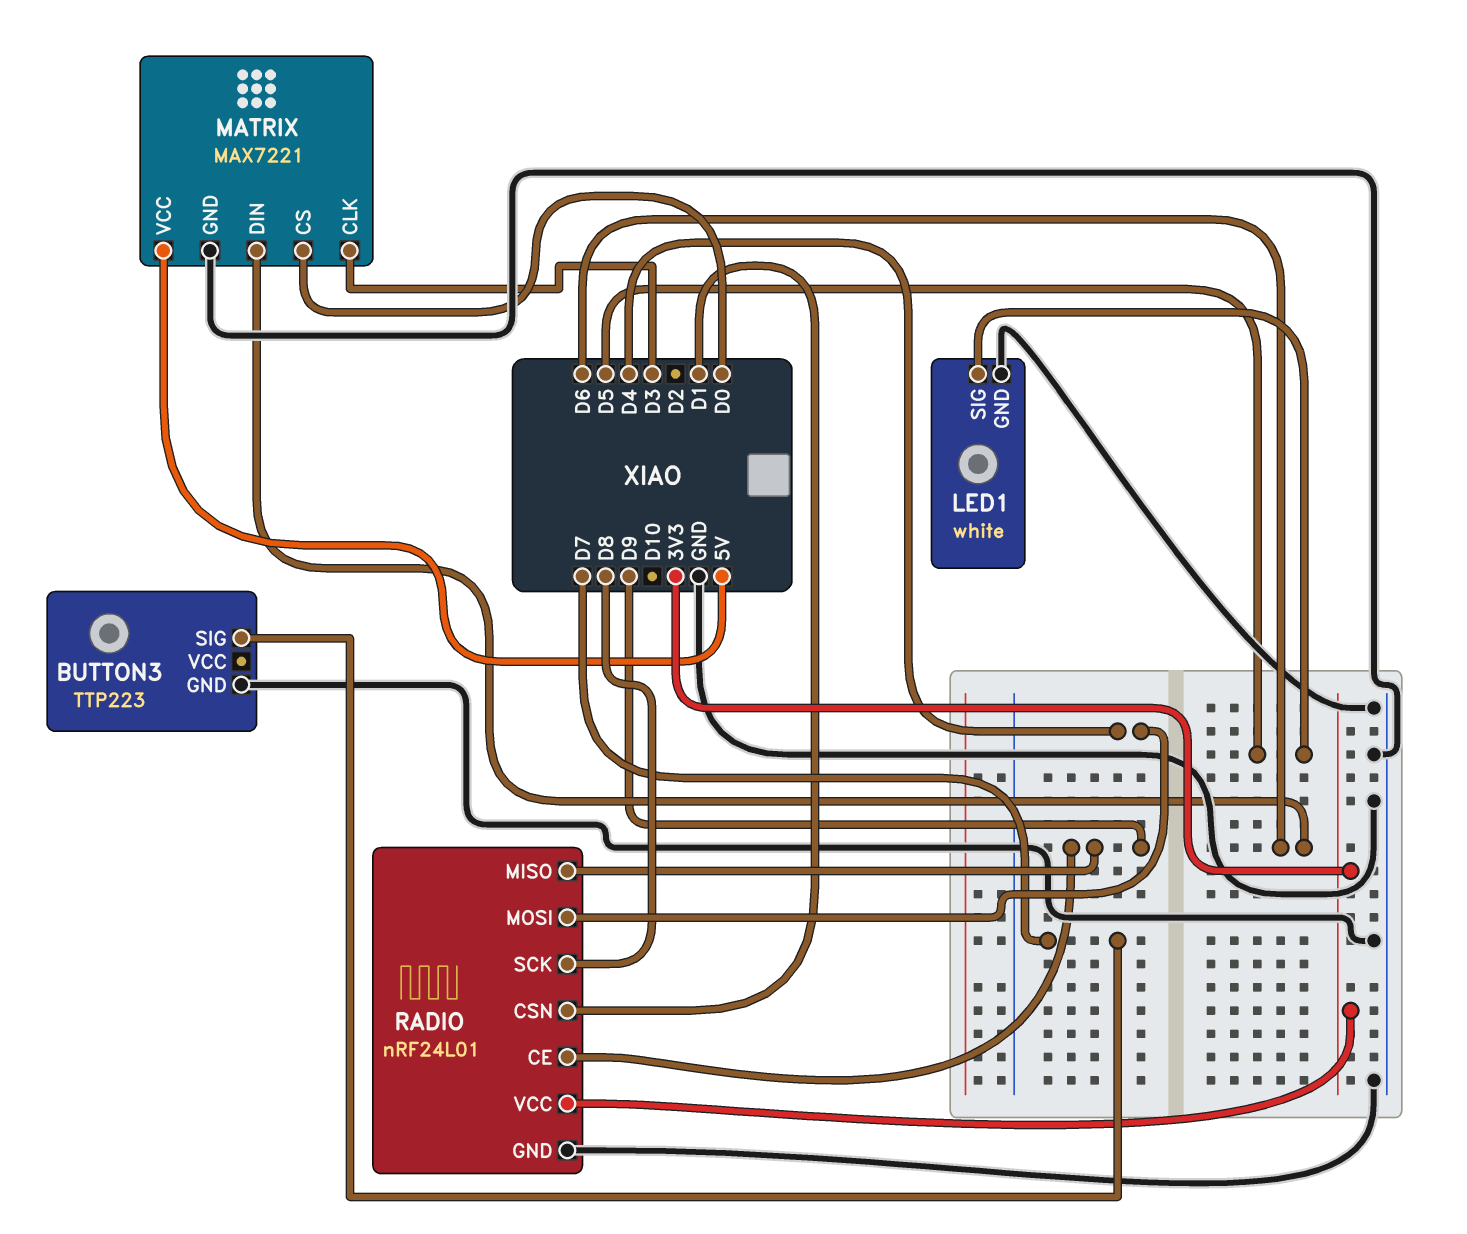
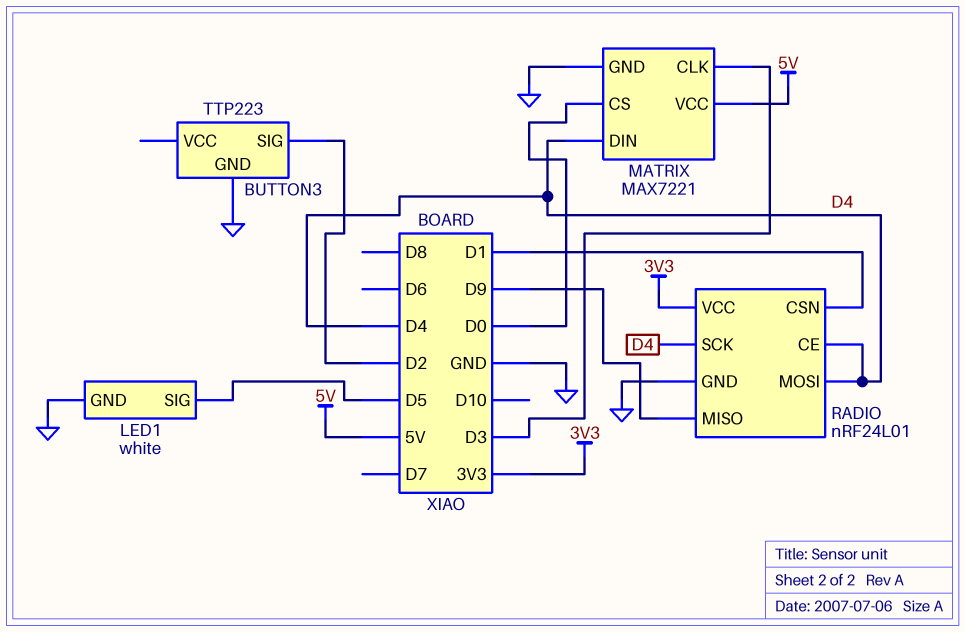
BUTTON3 pin SIG: D7 -> D2
MATRIX pin DIN: D6 -> D4
RADIO pin CE: D9 -> D4
RADIO pin SCK: D8 -> D4

